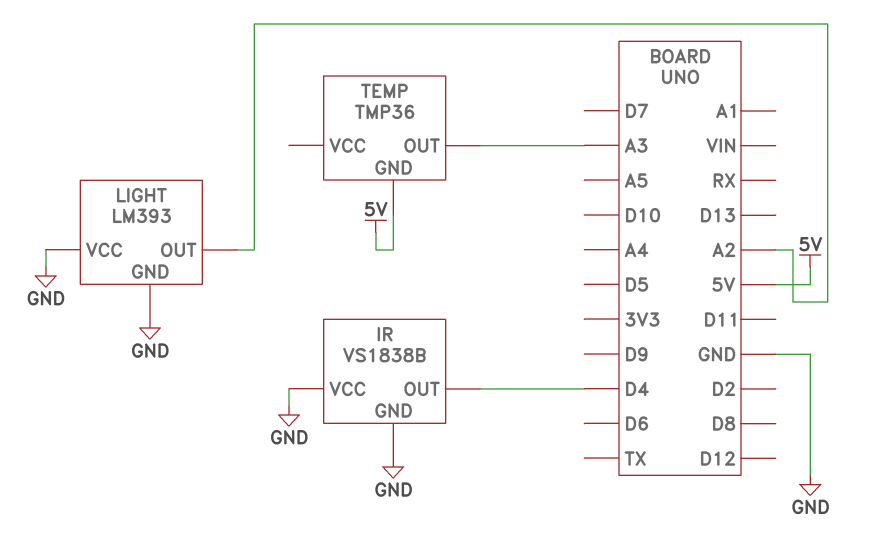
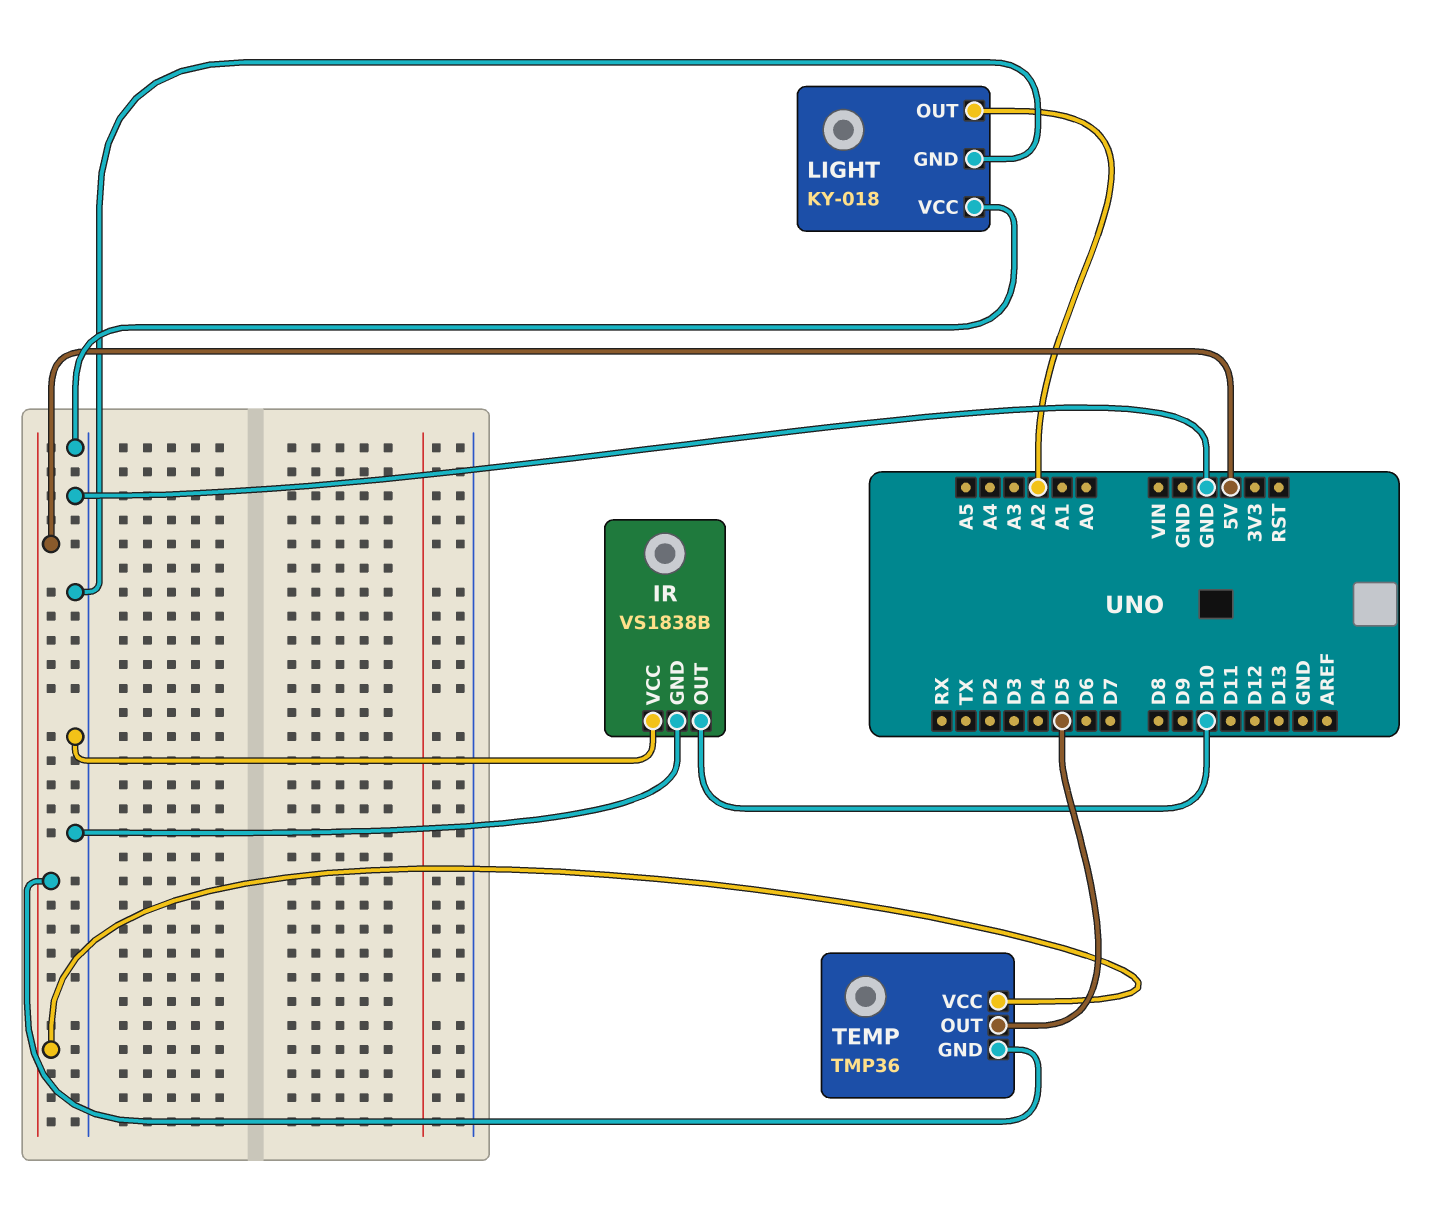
IR pin OUT: D4 -> D10
LIGHT: LM393 -> KY-018
TEMP pin OUT: A3 -> D5
TEMP pin VCC: none -> 5V

